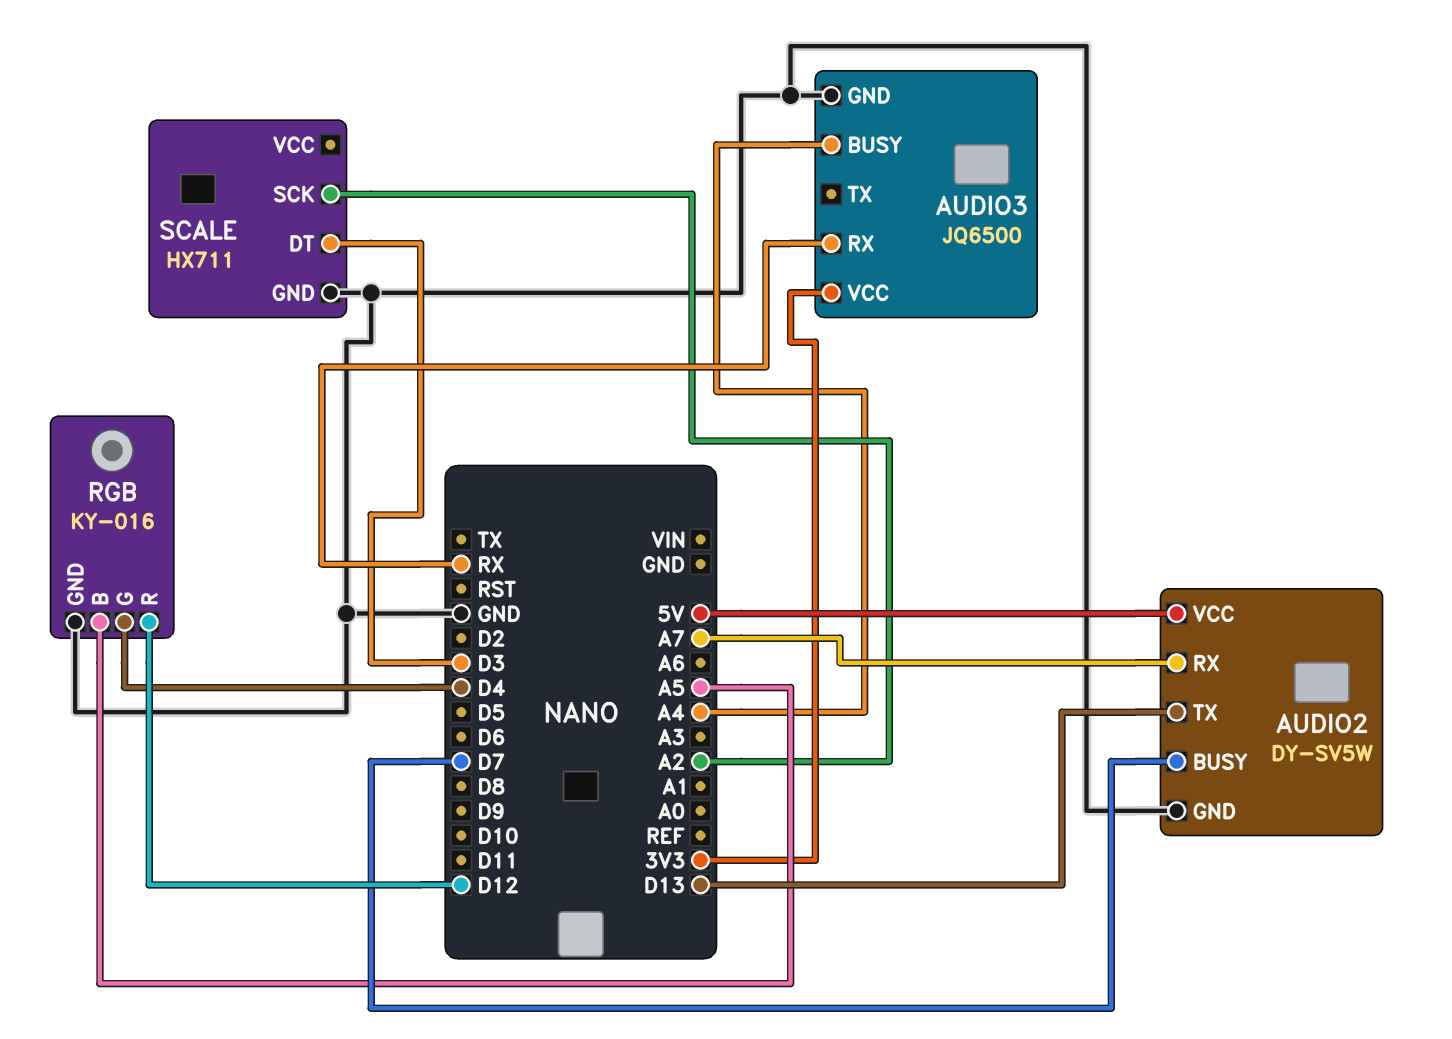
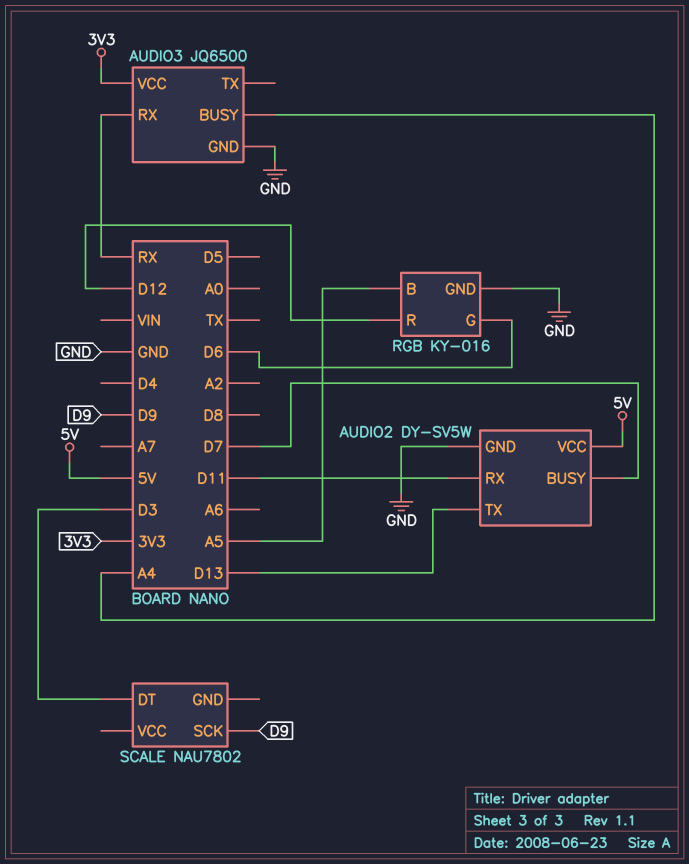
AUDIO2 pin RX: A7 -> D11
RGB pin G: D4 -> D6
SCALE: HX711 -> NAU7802
SCALE pin GND: GND -> none
SCALE pin SCK: A2 -> D9

